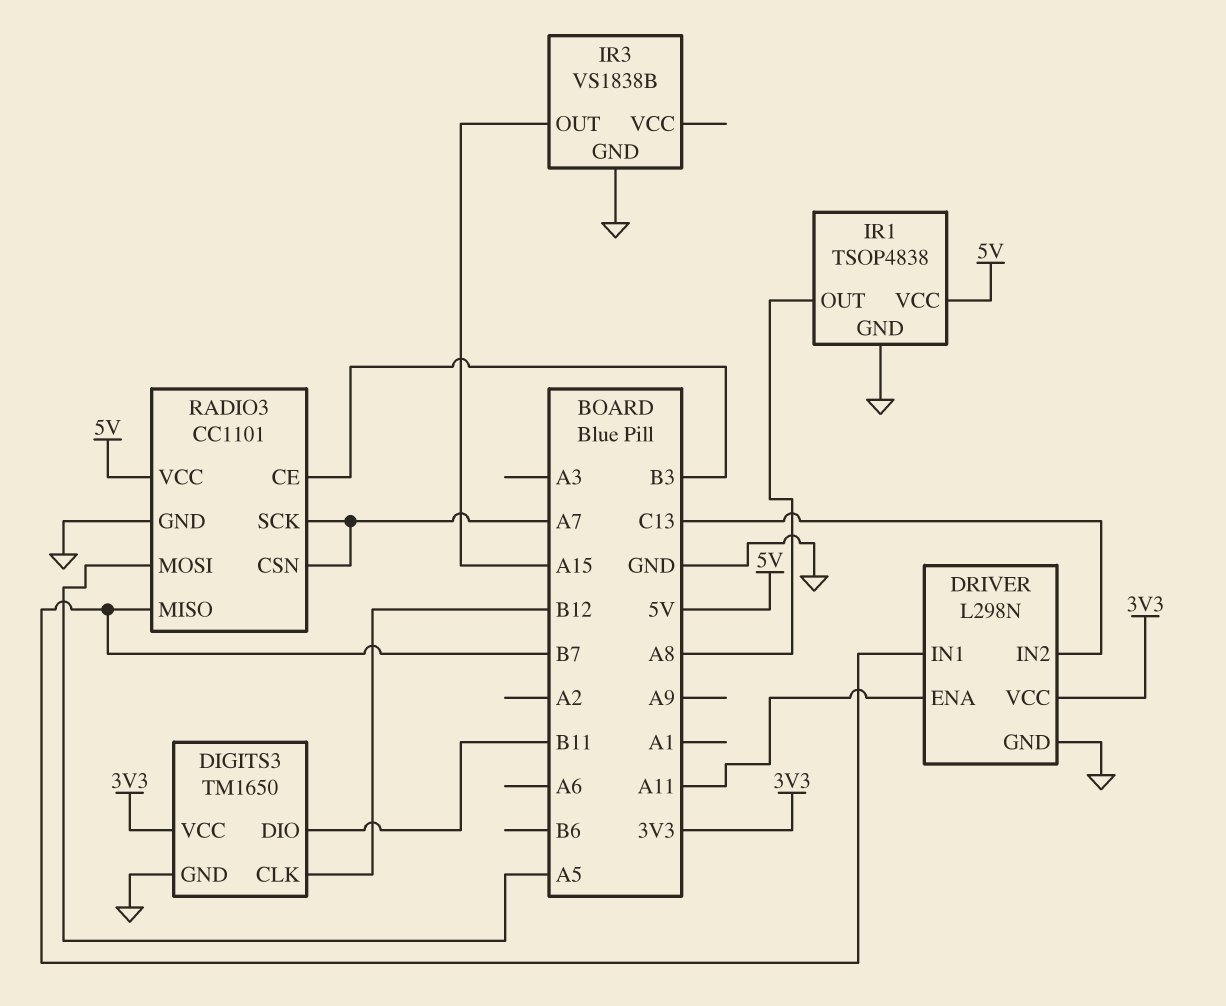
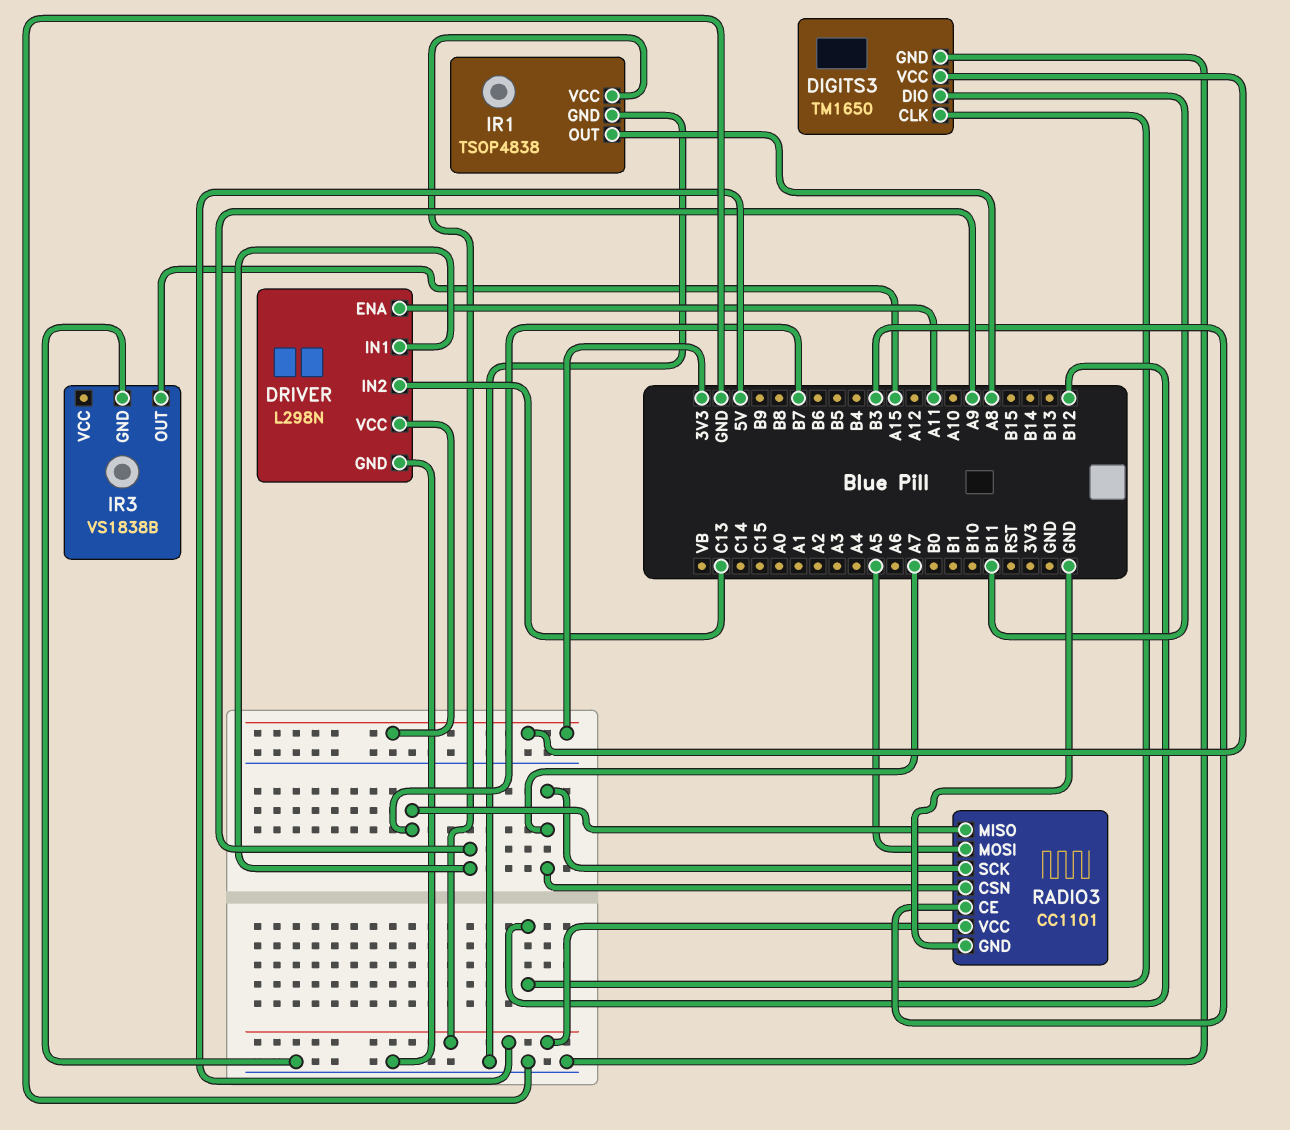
DRIVER pin IN1: B7 -> A9

